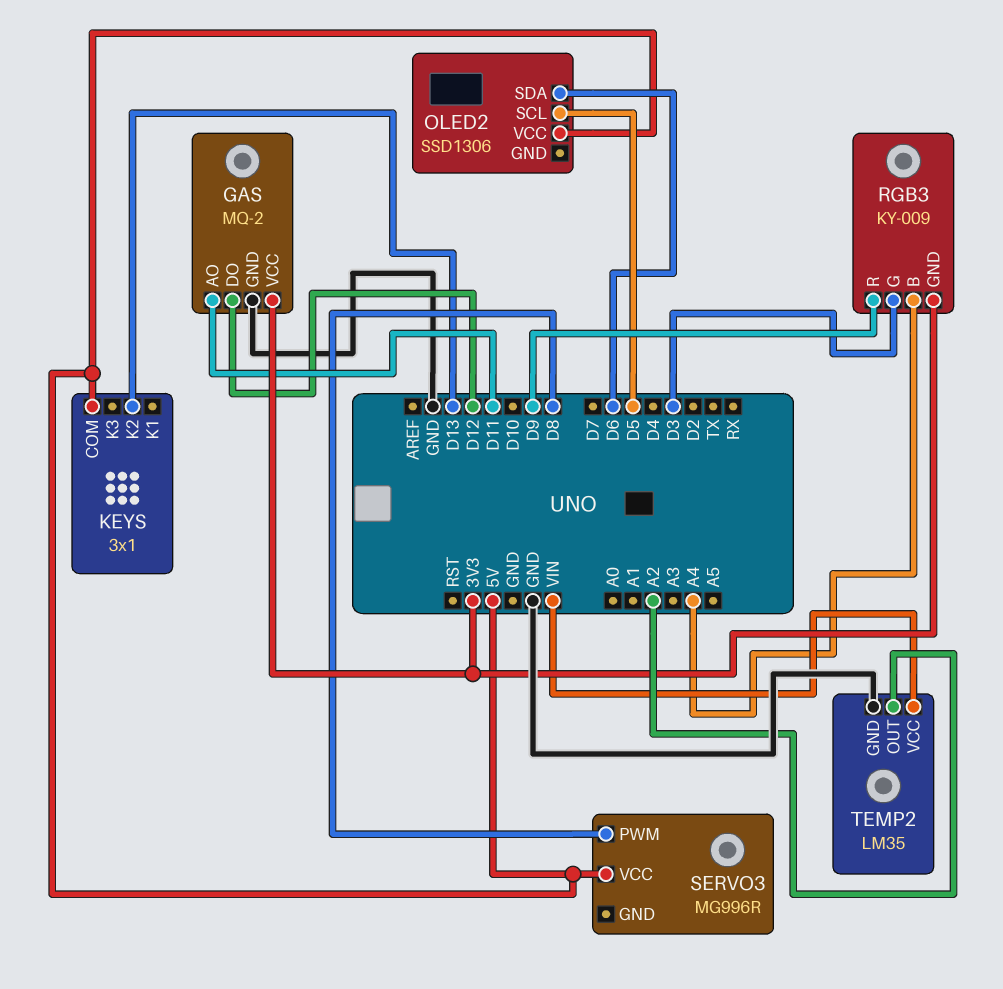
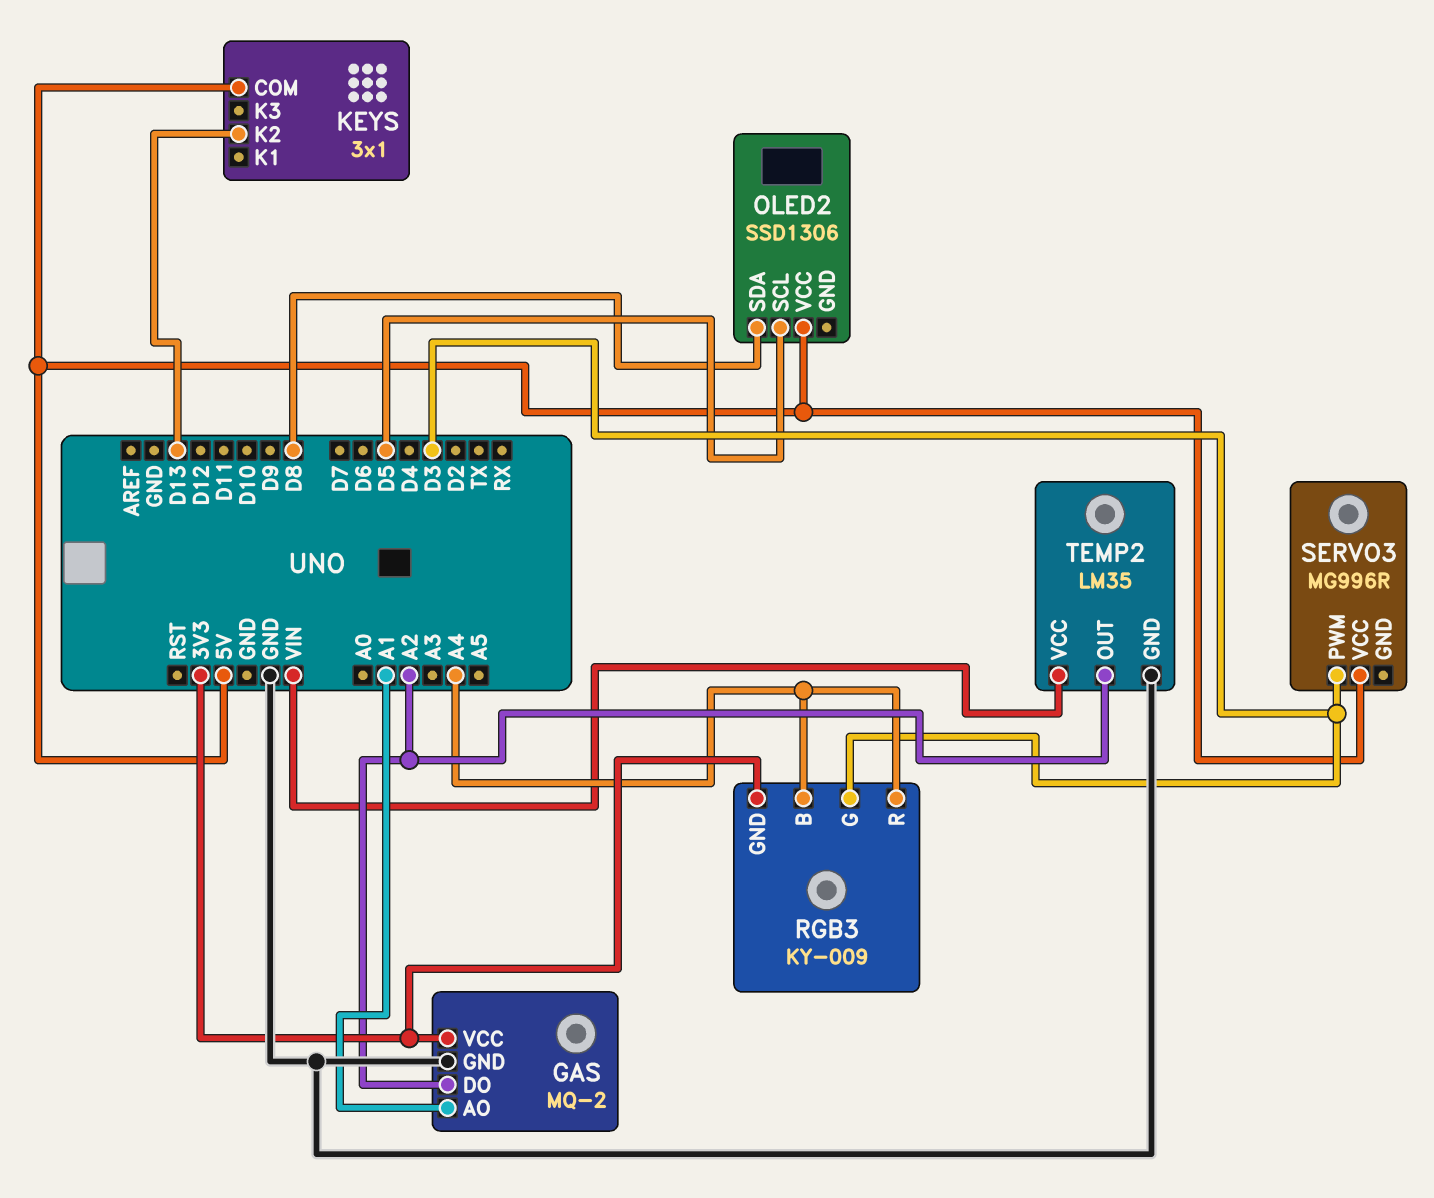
GAS pin AO: D11 -> A1
GAS pin DO: D12 -> A2
OLED2 pin SDA: D6 -> D8
RGB3 pin R: D9 -> A4
SERVO3 pin PWM: D8 -> D3

